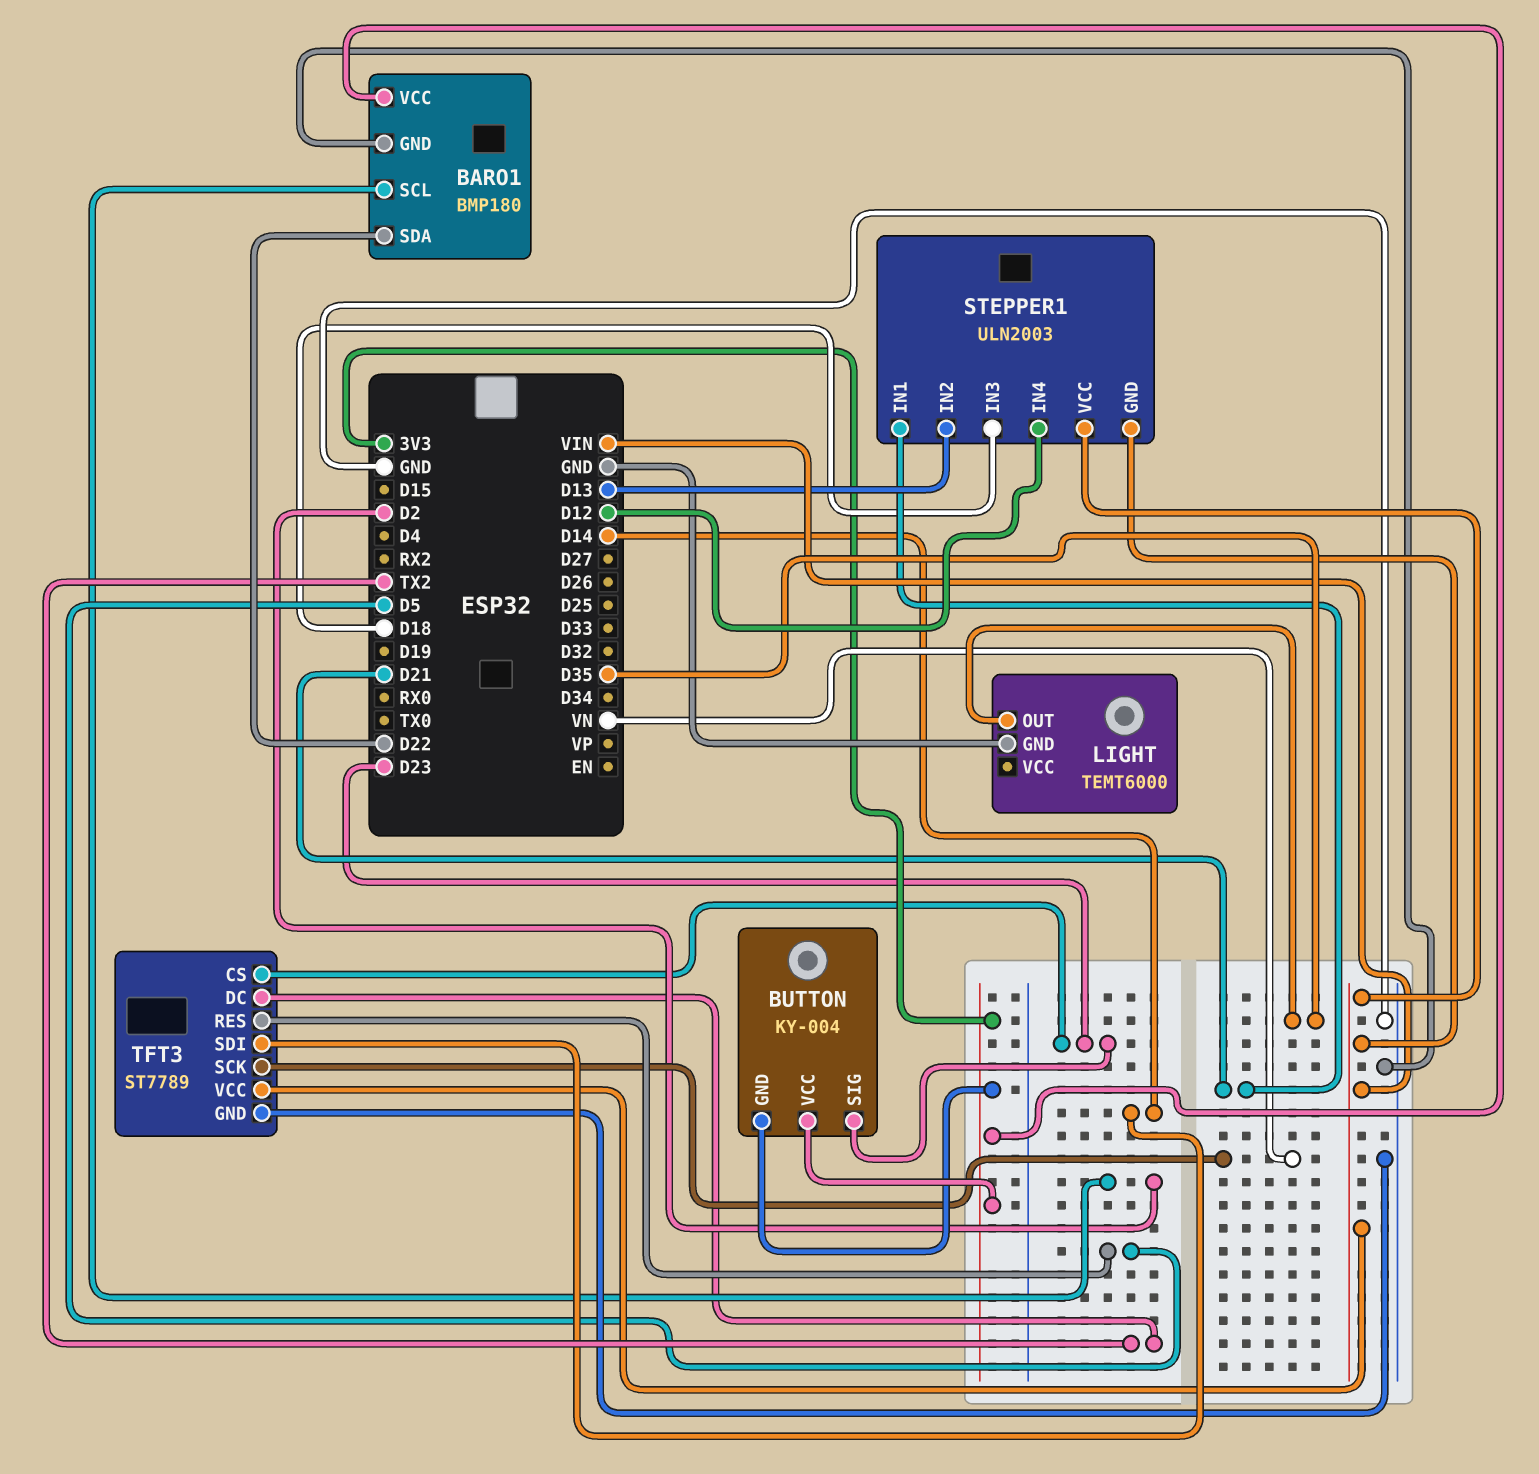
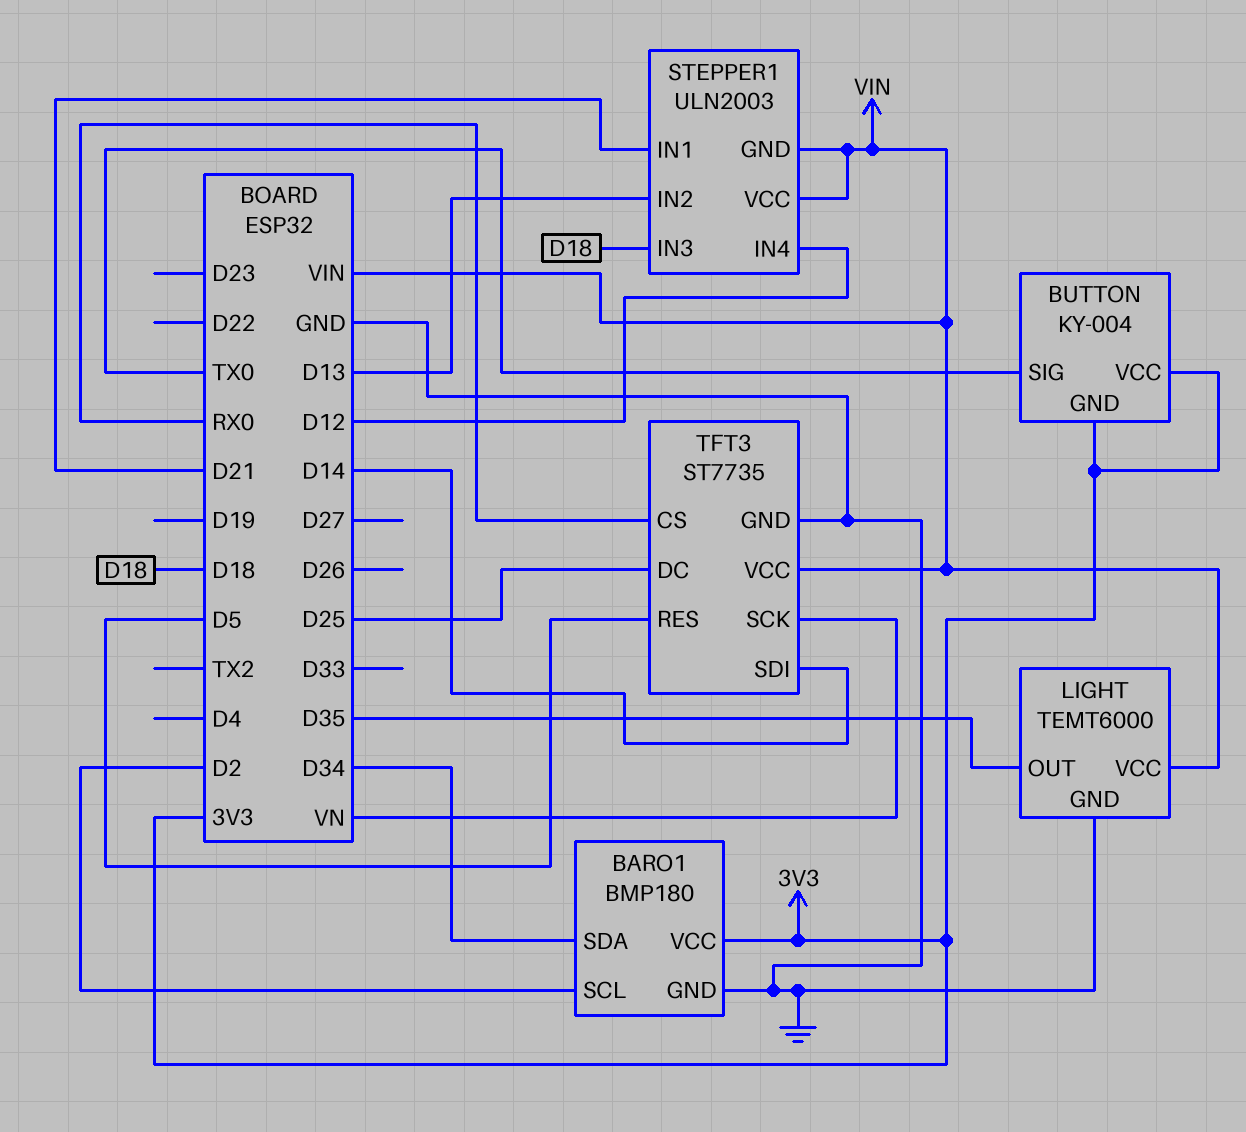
BARO1 pin SDA: D22 -> D34
BUTTON pin SIG: D23 -> TX0
LIGHT pin VCC: none -> VIN
TFT3: ST7789 -> ST7735
TFT3 pin CS: D23 -> RX0
TFT3 pin DC: TX2 -> D25

